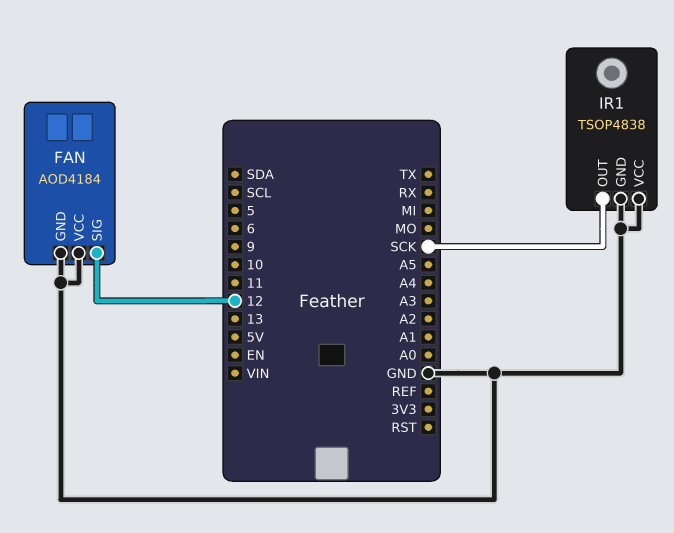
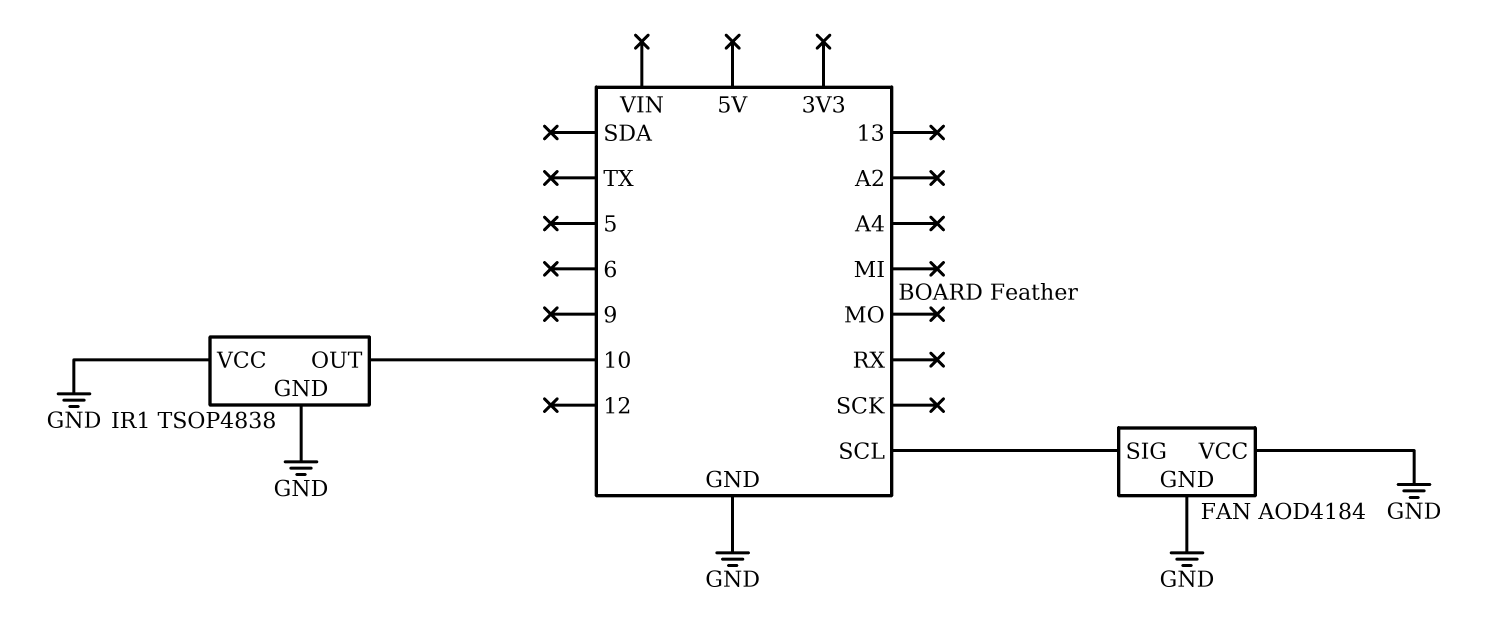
FAN pin SIG: 12 -> SCL
IR1 pin OUT: SCK -> 10

